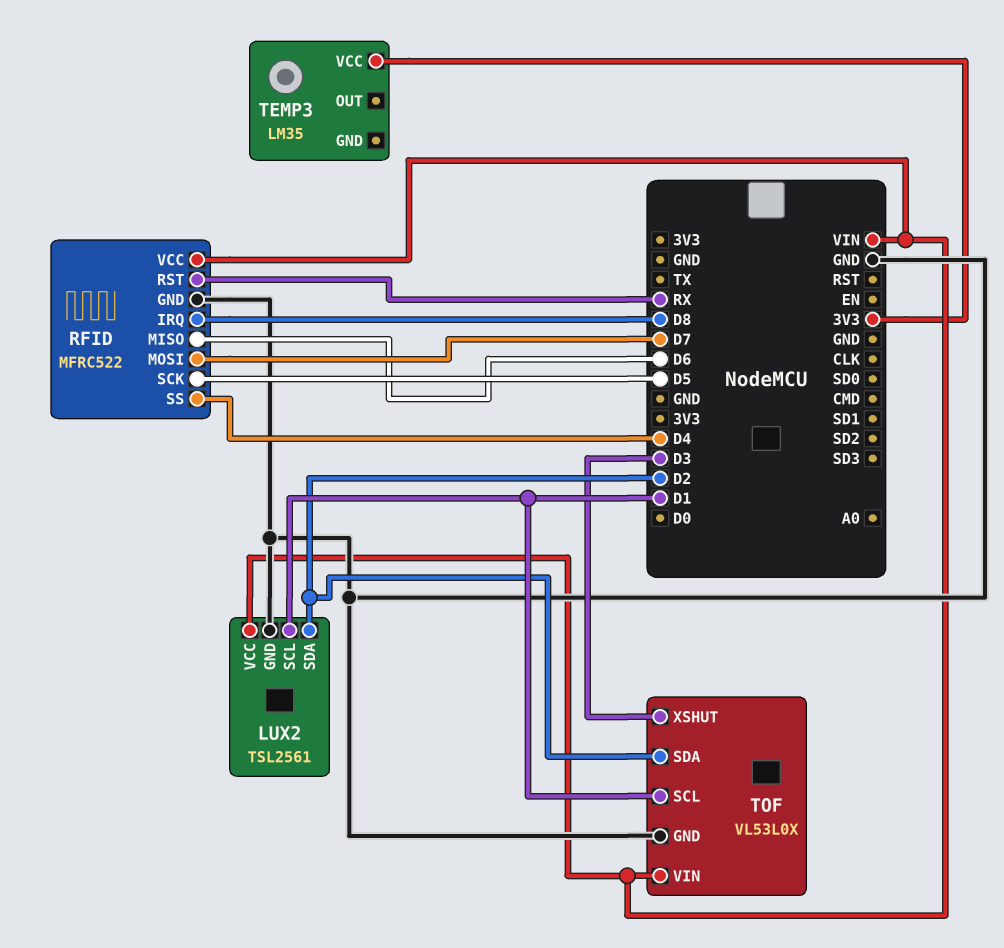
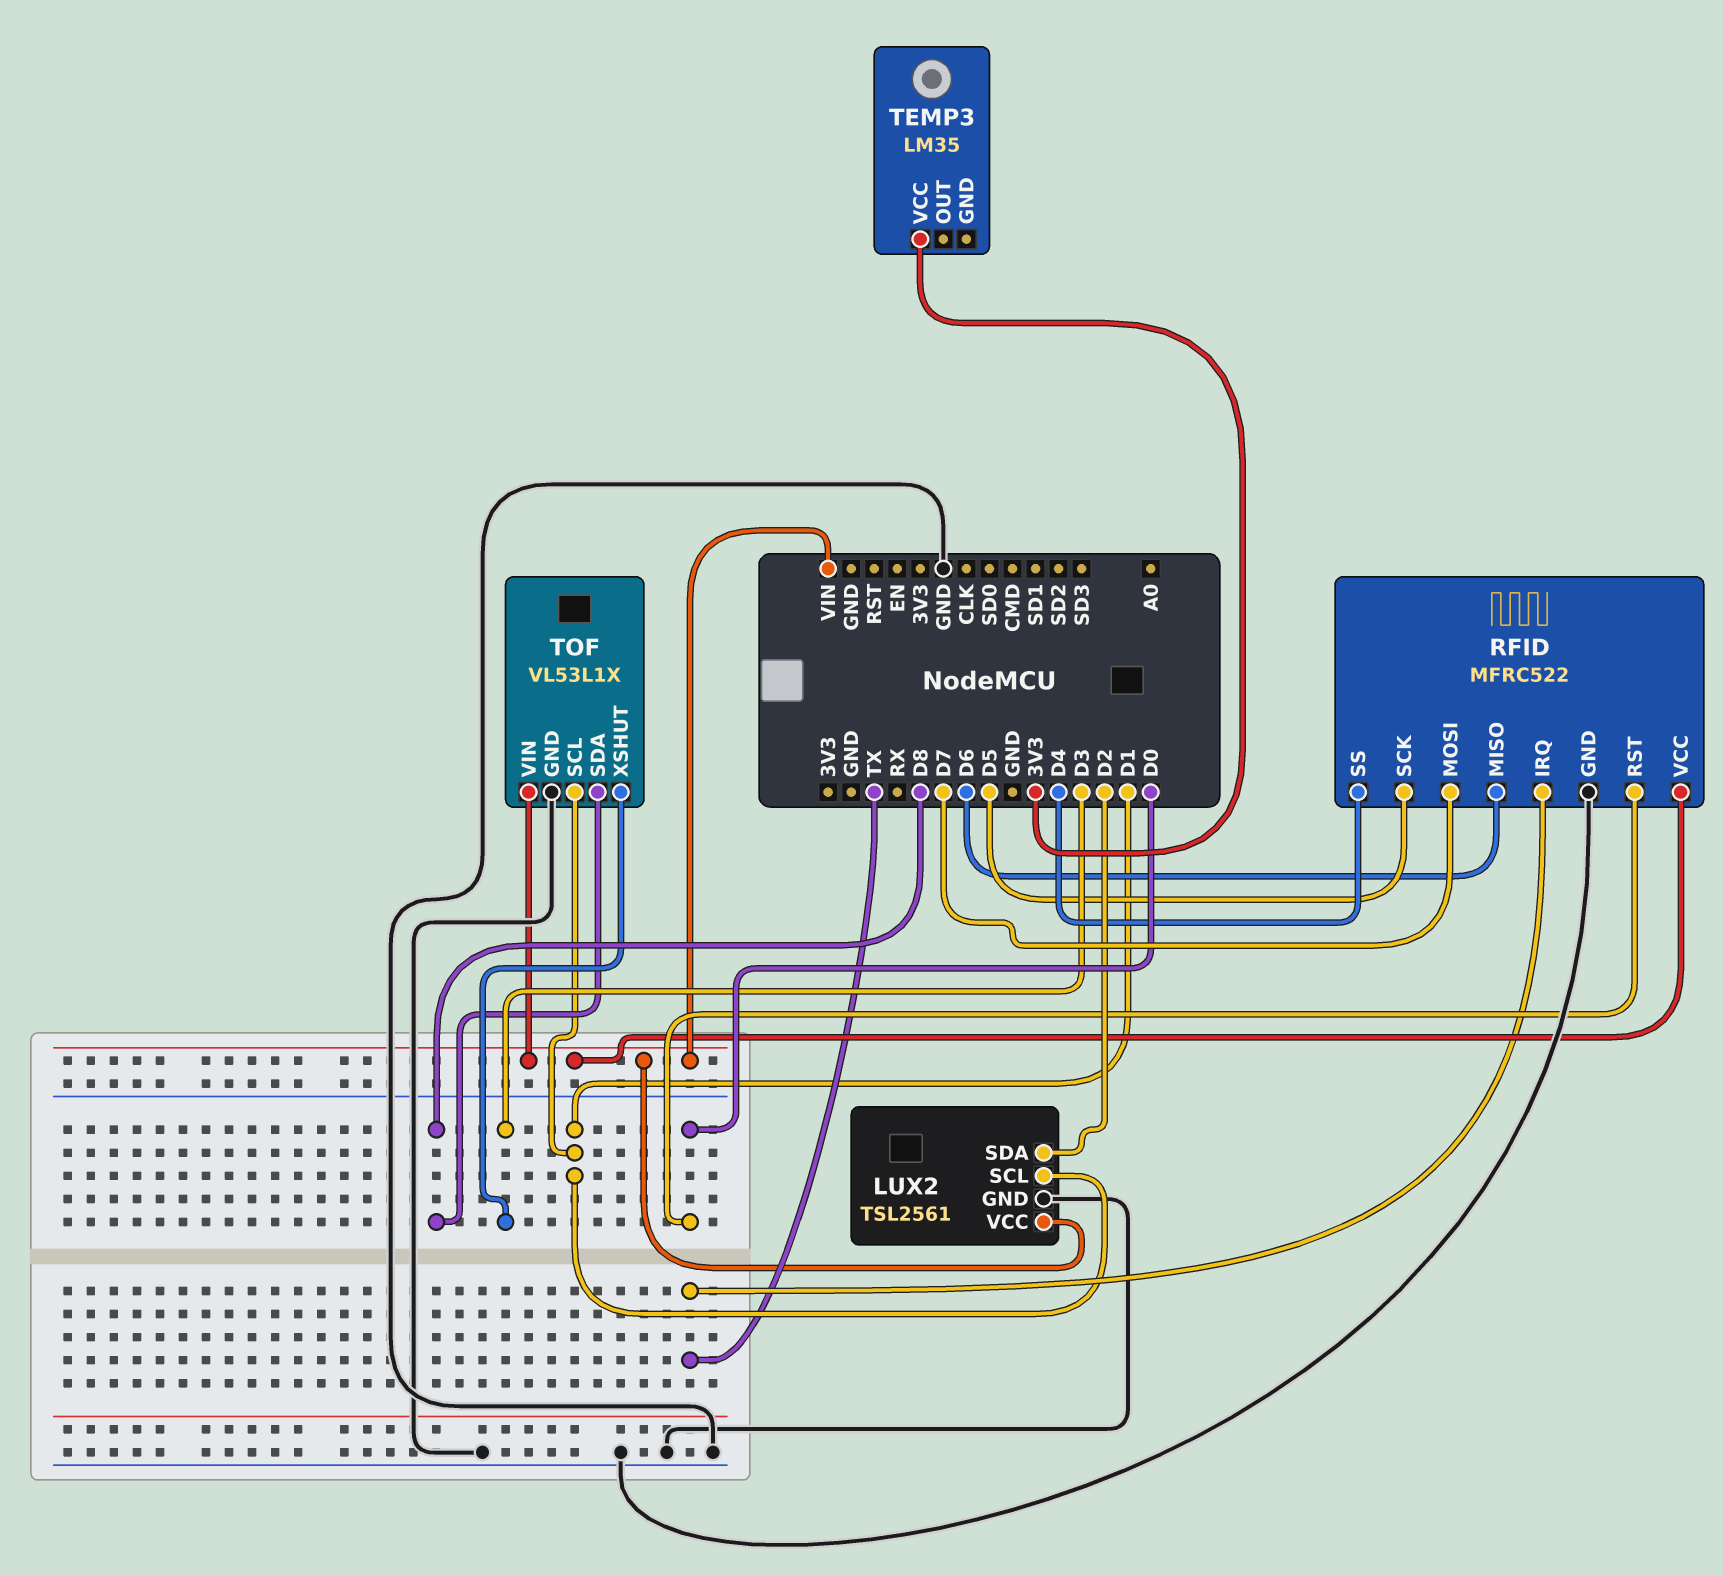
RFID pin IRQ: D8 -> TX
RFID pin RST: RX -> D0
TOF: VL53L0X -> VL53L1X
TOF pin SDA: D2 -> D8

